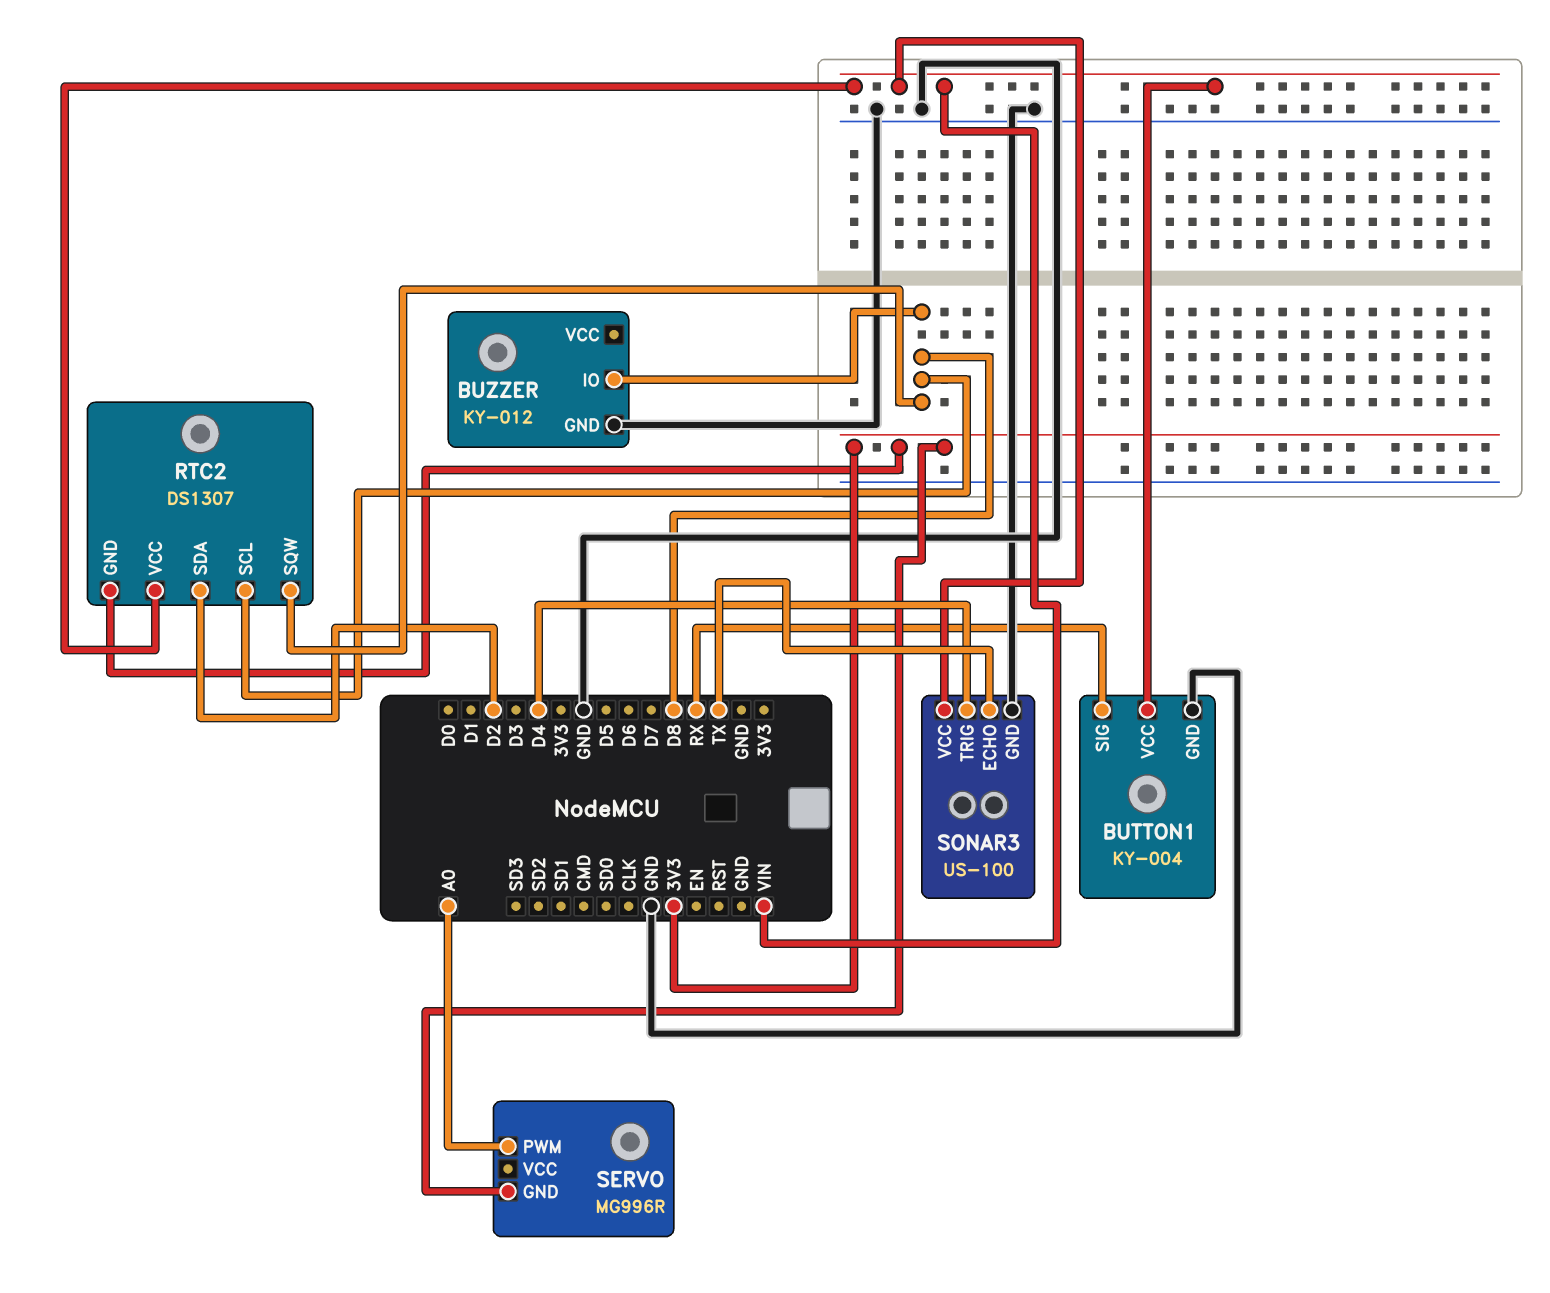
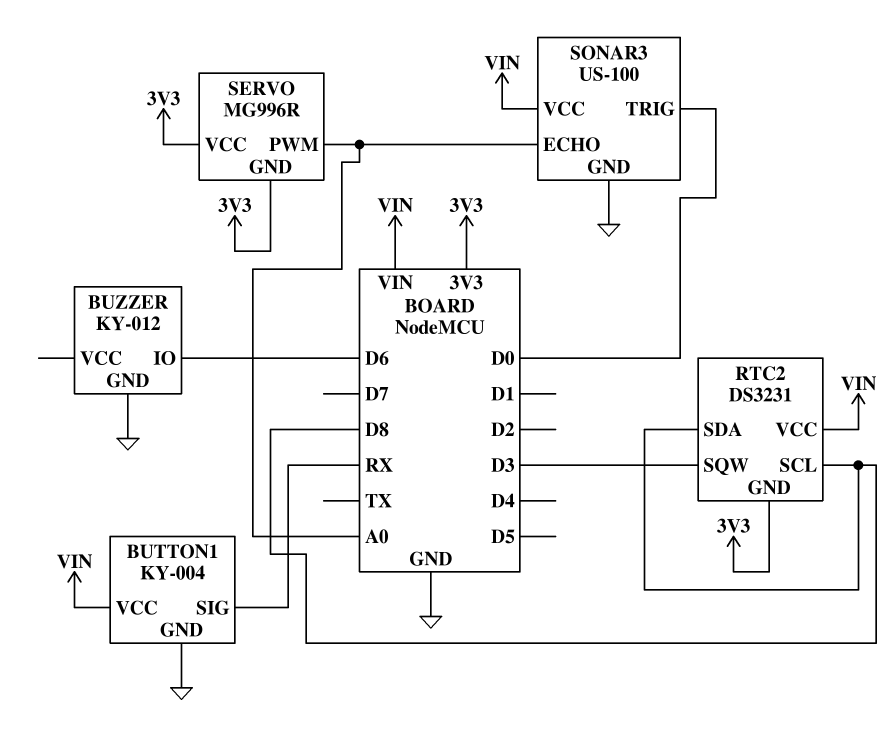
BUZZER pin IO: D8 -> D6
RTC2: DS1307 -> DS3231
RTC2 pin SDA: D2 -> D8
RTC2 pin SQW: D8 -> D3
SERVO pin VCC: none -> 3V3
SONAR3 pin ECHO: TX -> A0
SONAR3 pin TRIG: D4 -> D0

